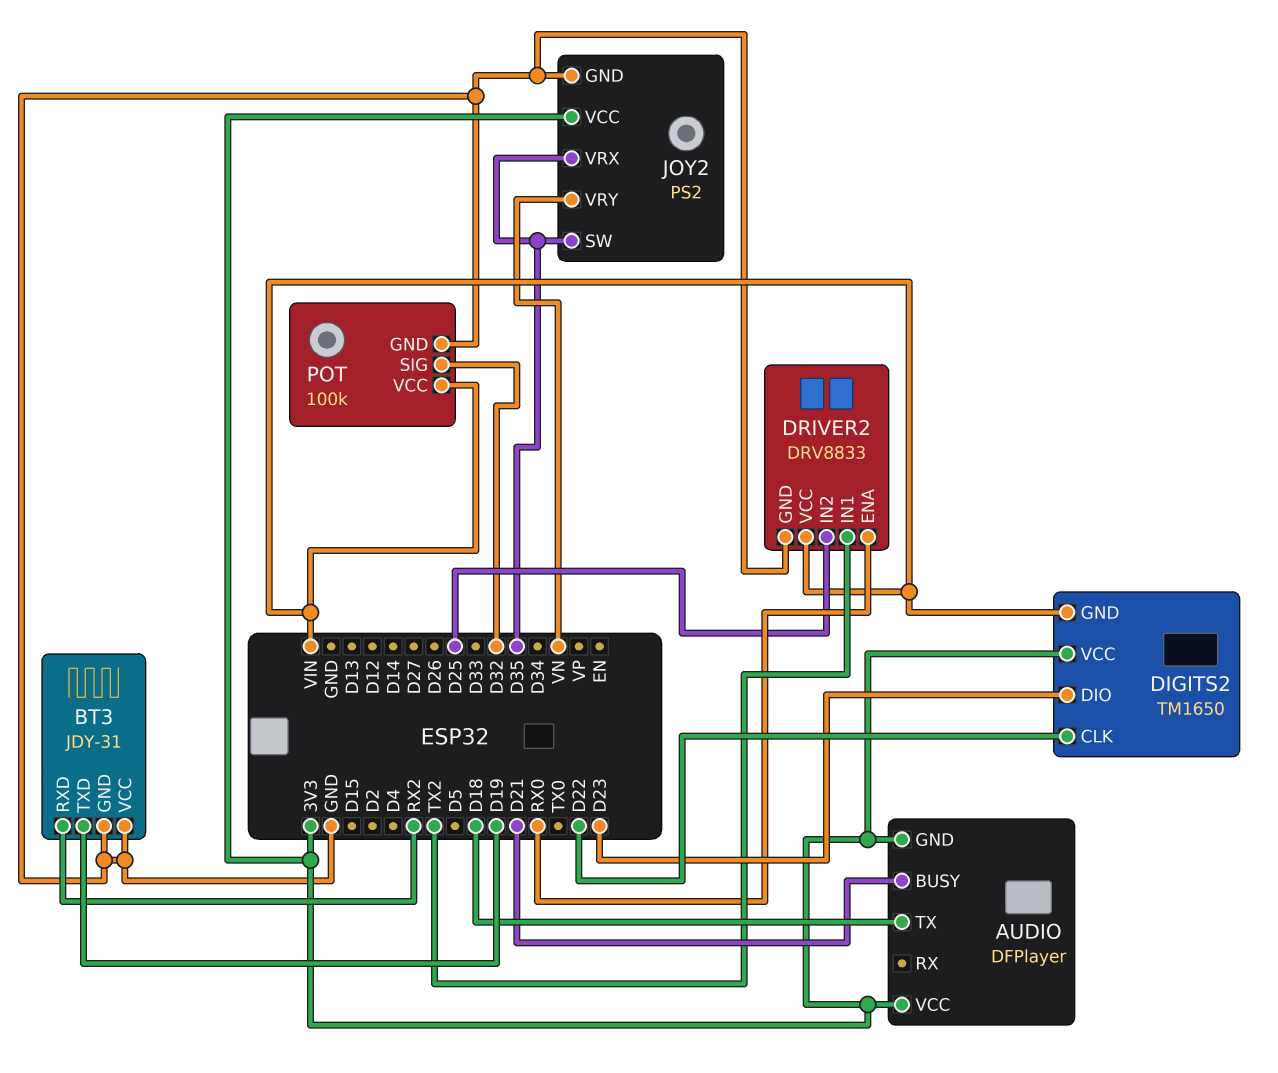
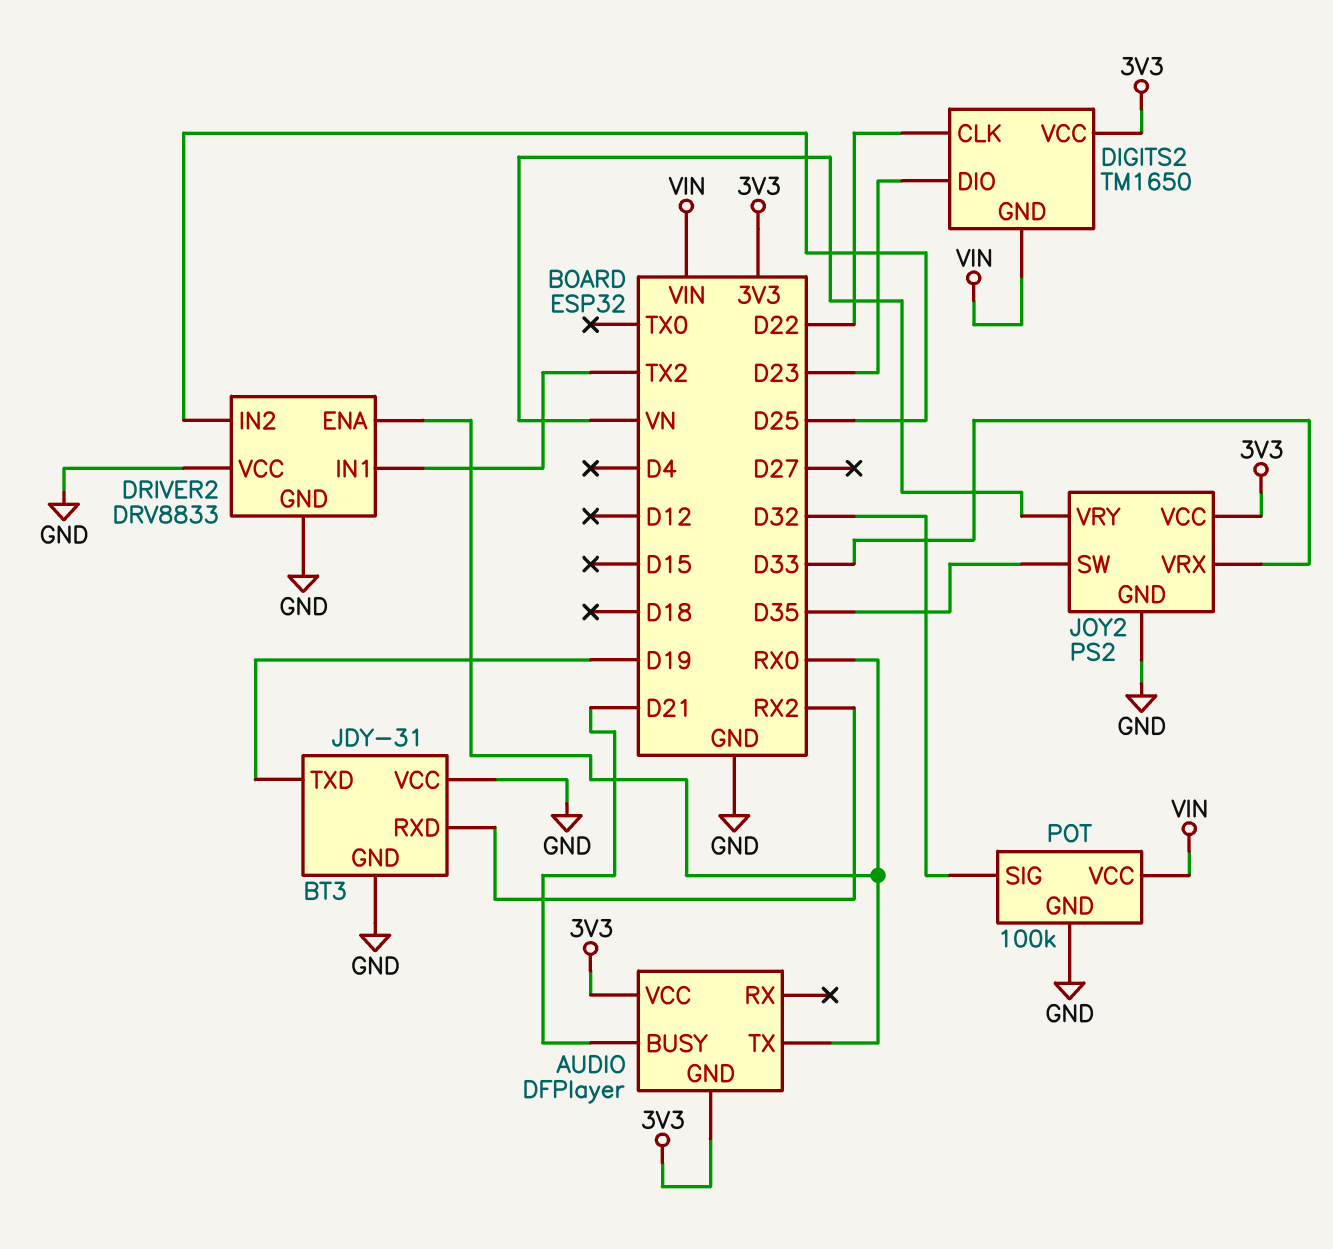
AUDIO pin TX: D18 -> RX0
DRIVER2 pin VCC: VIN -> GND
JOY2 pin VRX: D35 -> D33

